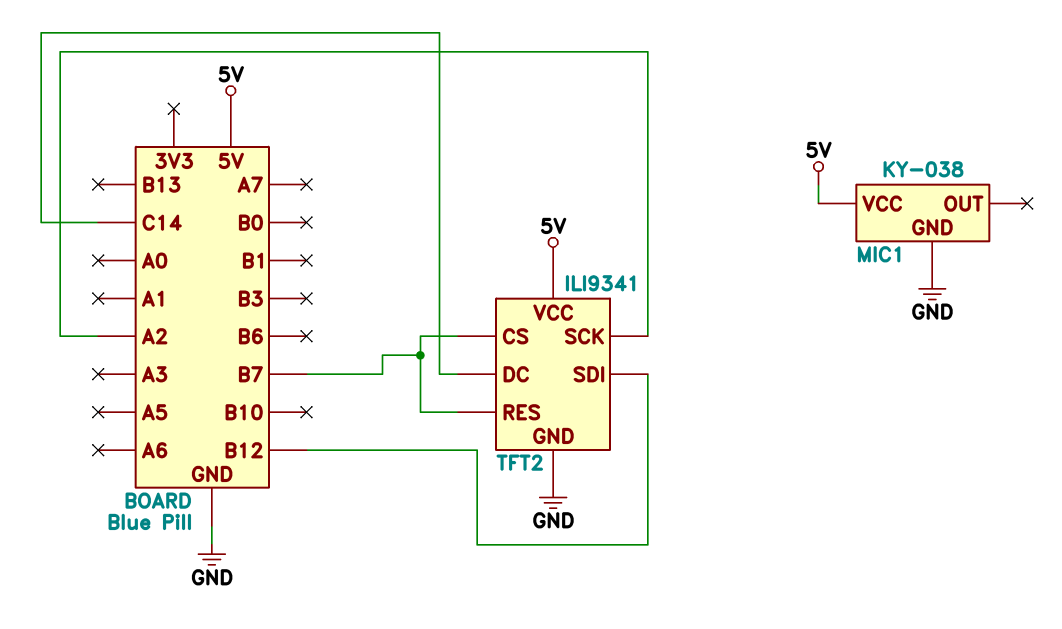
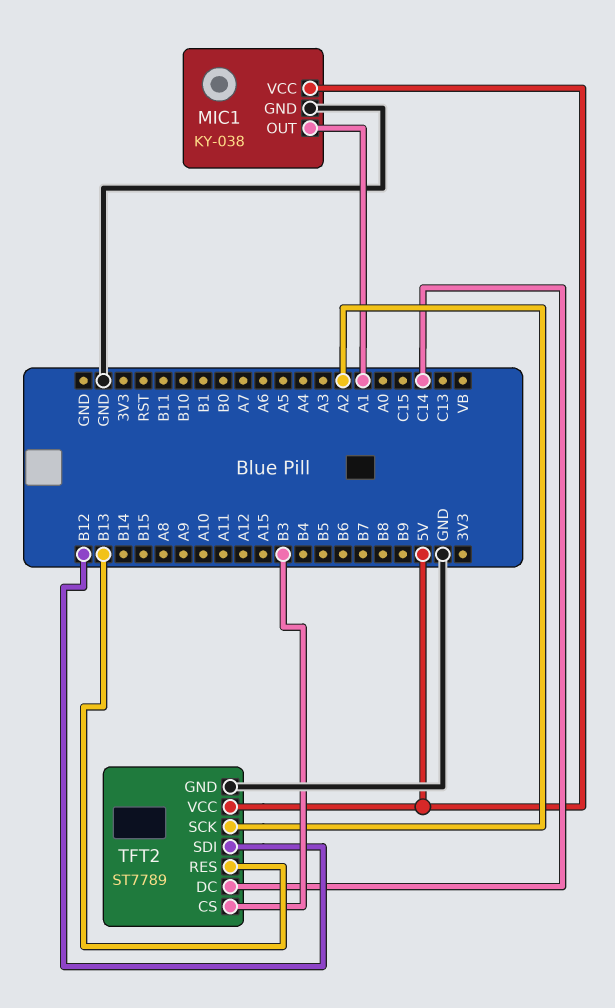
MIC1 pin OUT: none -> A1
TFT2: ILI9341 -> ST7789
TFT2 pin CS: B7 -> B3
TFT2 pin RES: B7 -> B13

